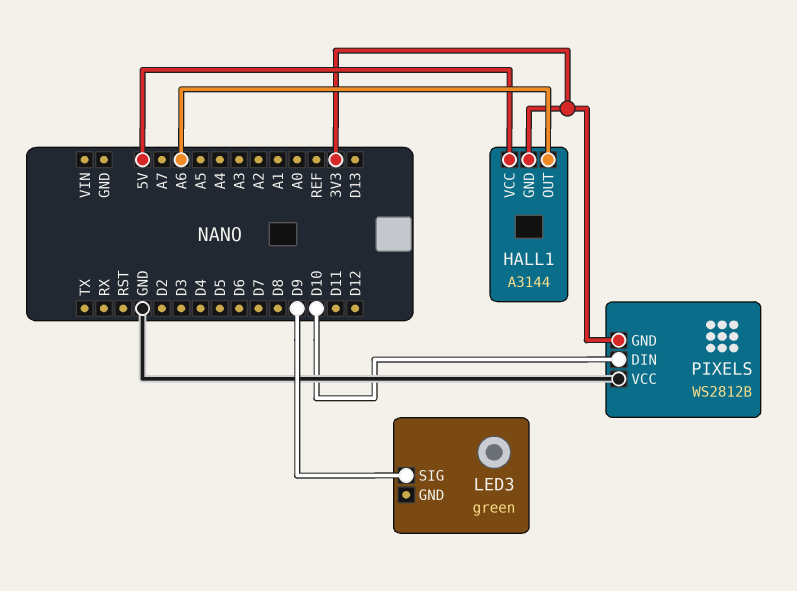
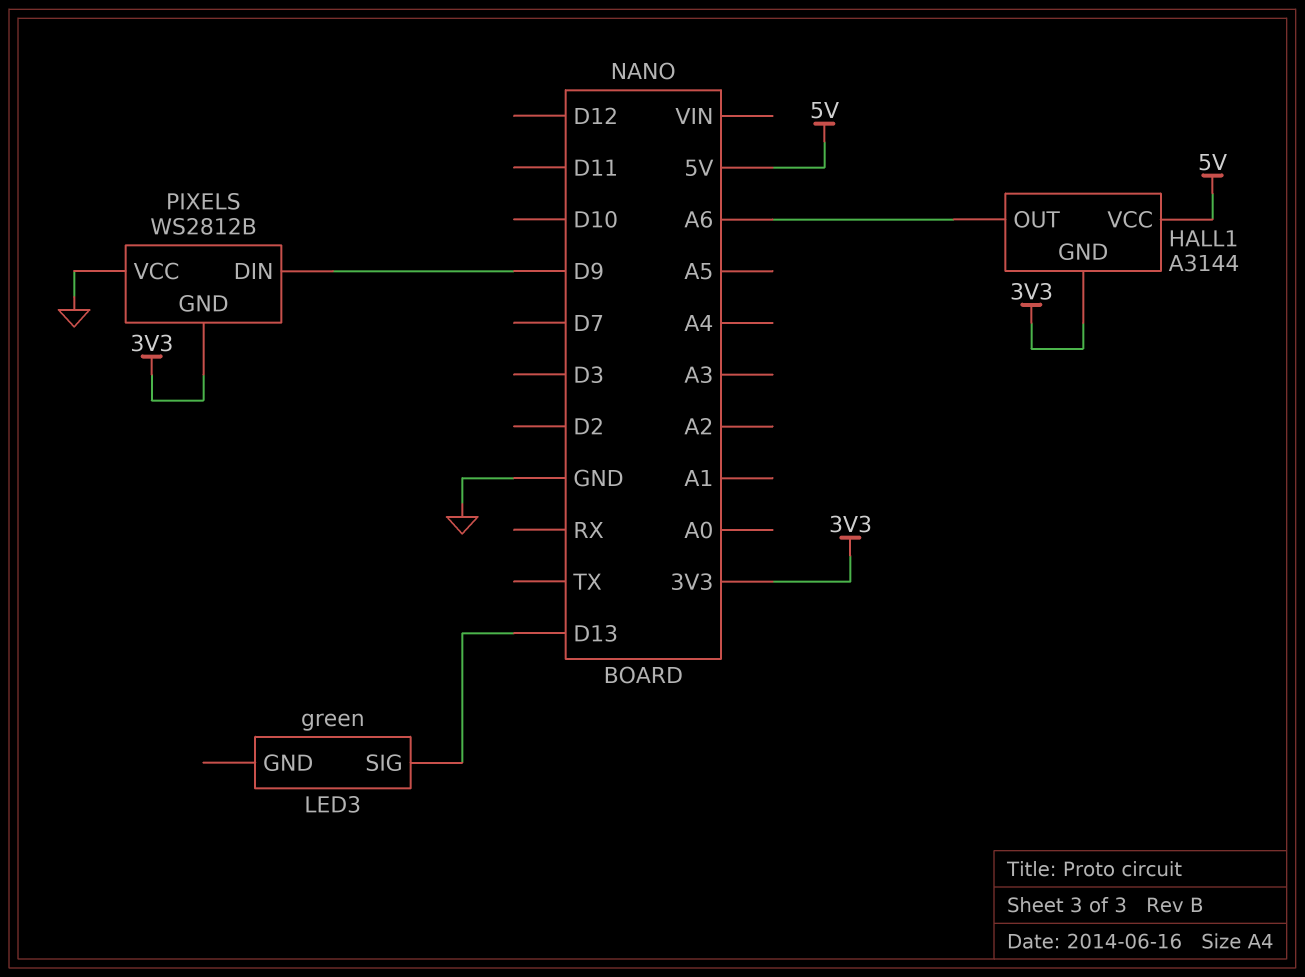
LED3 pin SIG: D9 -> D13
PIXELS pin DIN: D10 -> D9

